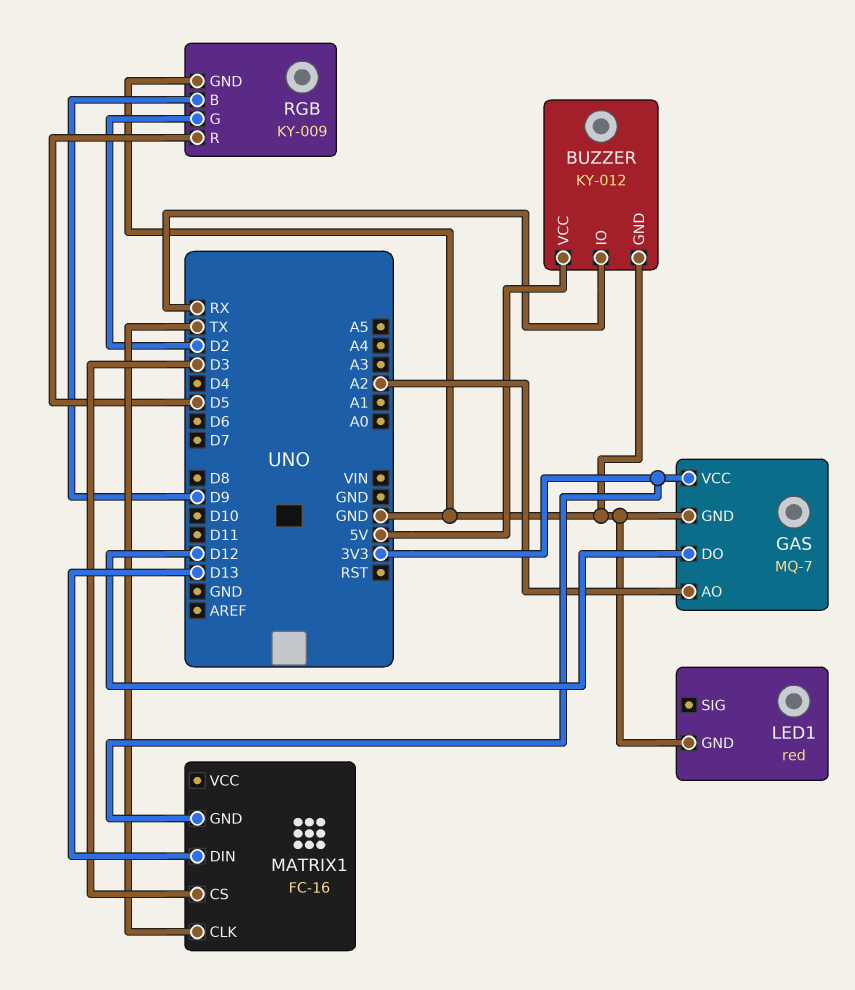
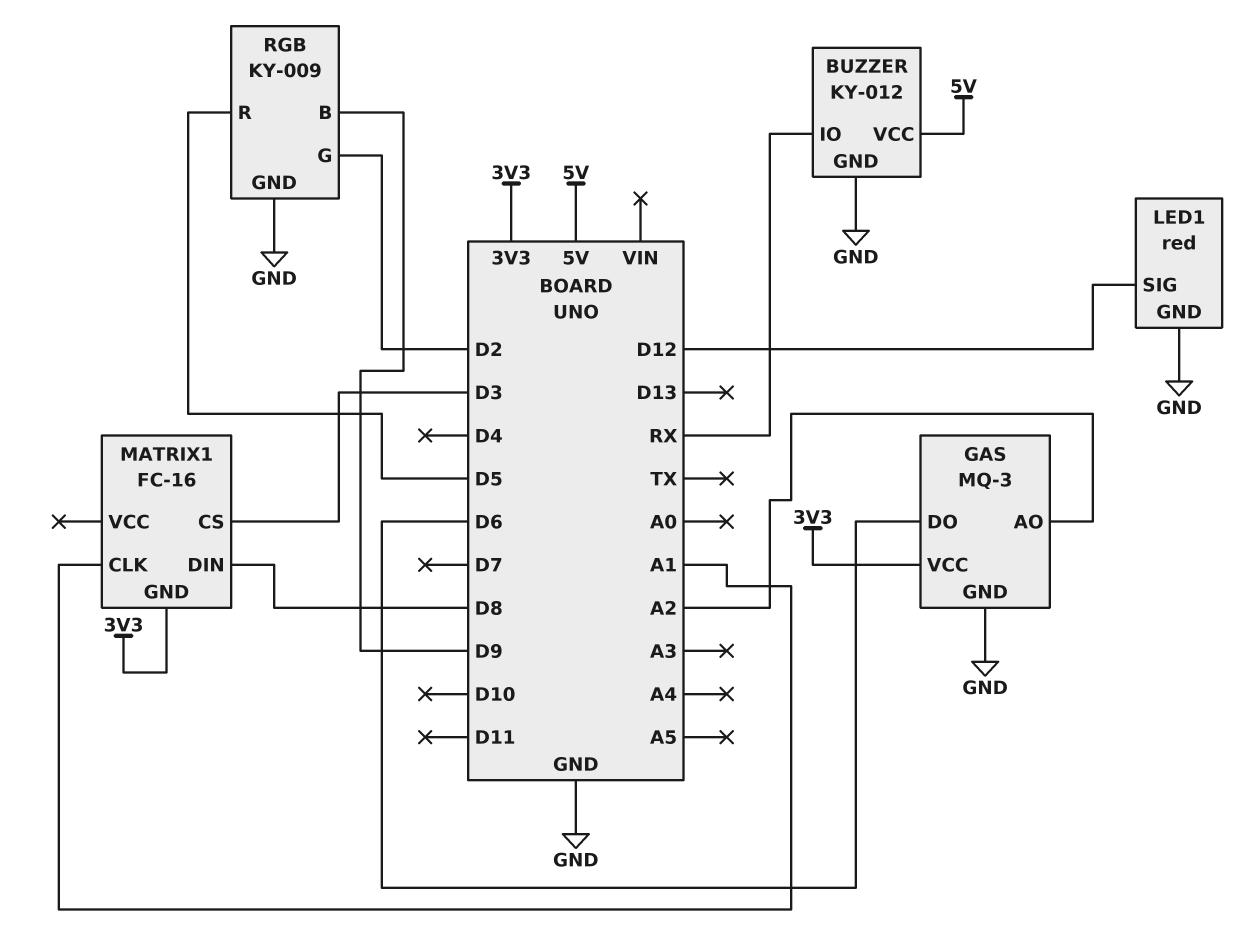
GAS: MQ-7 -> MQ-3
GAS pin DO: D12 -> D6
LED1 pin SIG: none -> D12
MATRIX1 pin CLK: TX -> A1
MATRIX1 pin DIN: D13 -> D8

